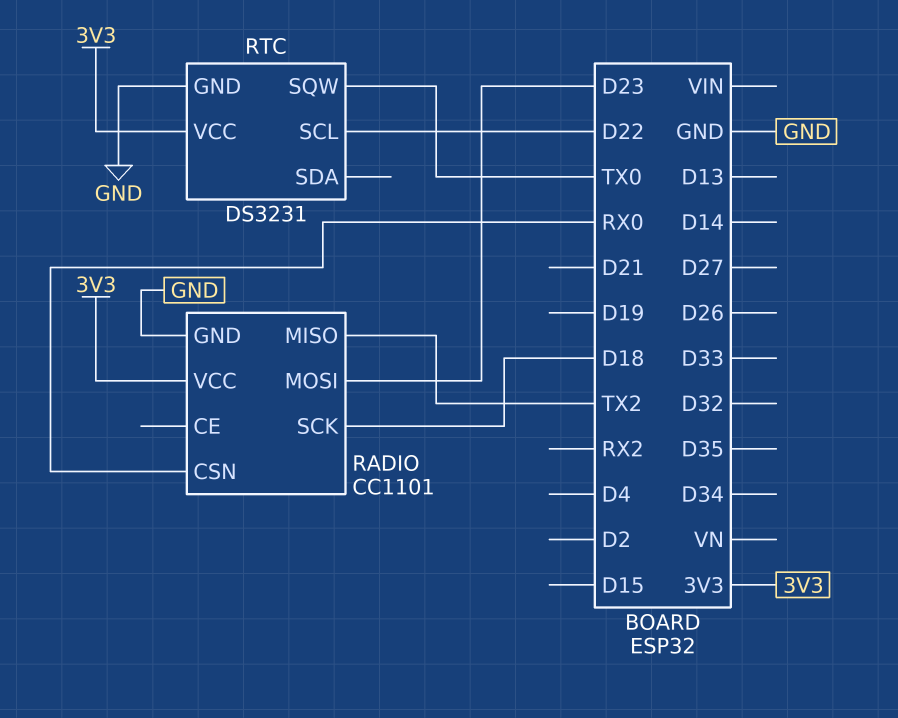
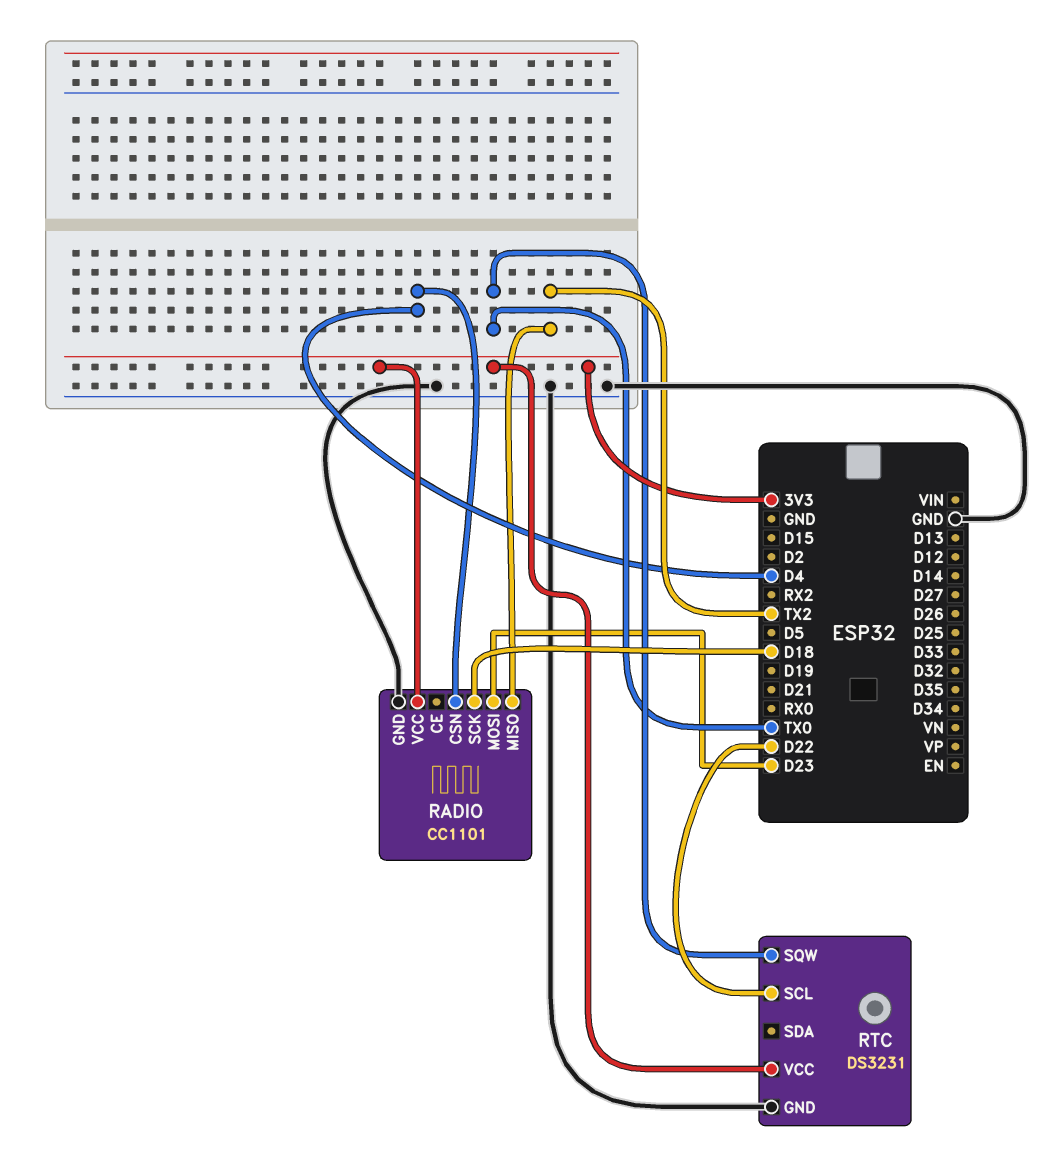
RADIO pin CSN: RX0 -> D4

